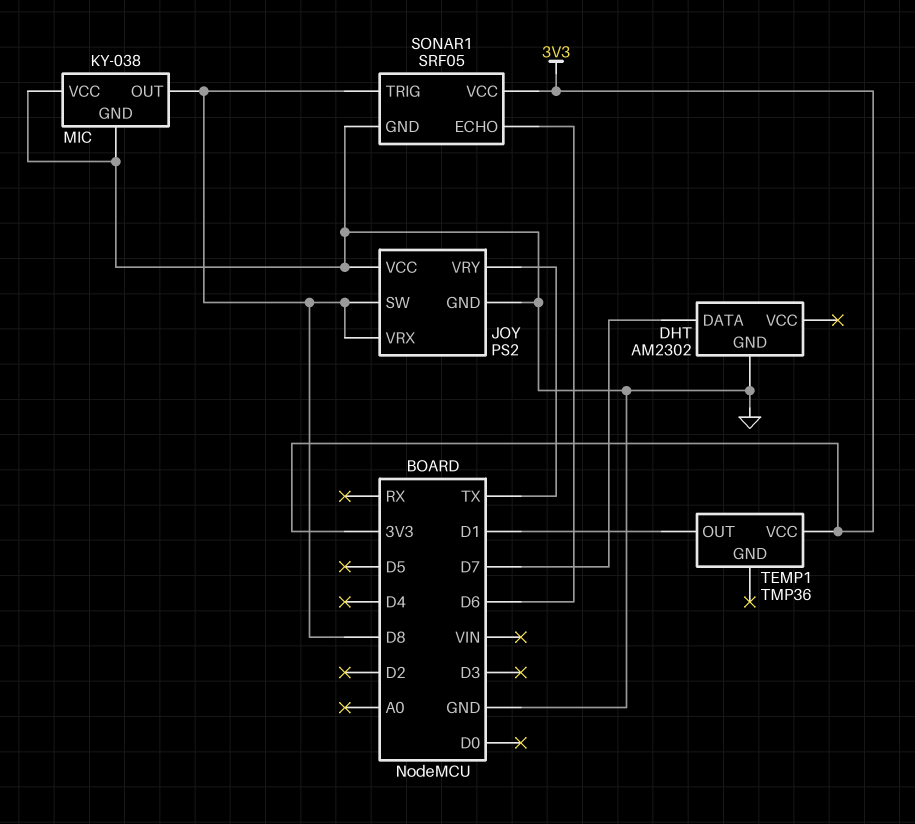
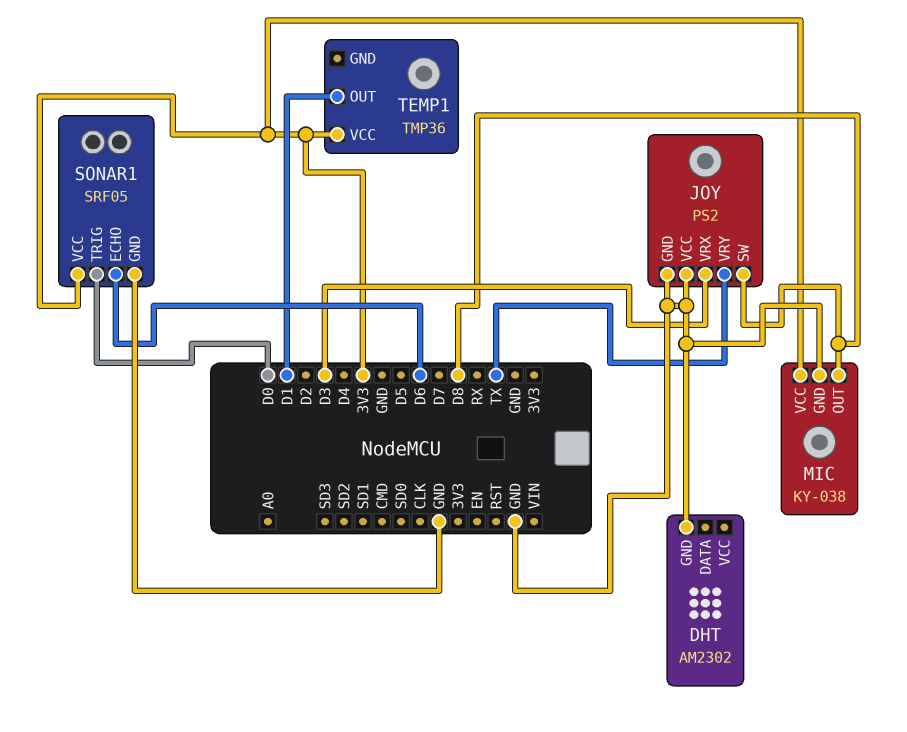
DHT pin DATA: D7 -> none
JOY pin VRX: D8 -> D3
MIC pin VCC: GND -> 3V3
SONAR1 pin TRIG: D8 -> D0

